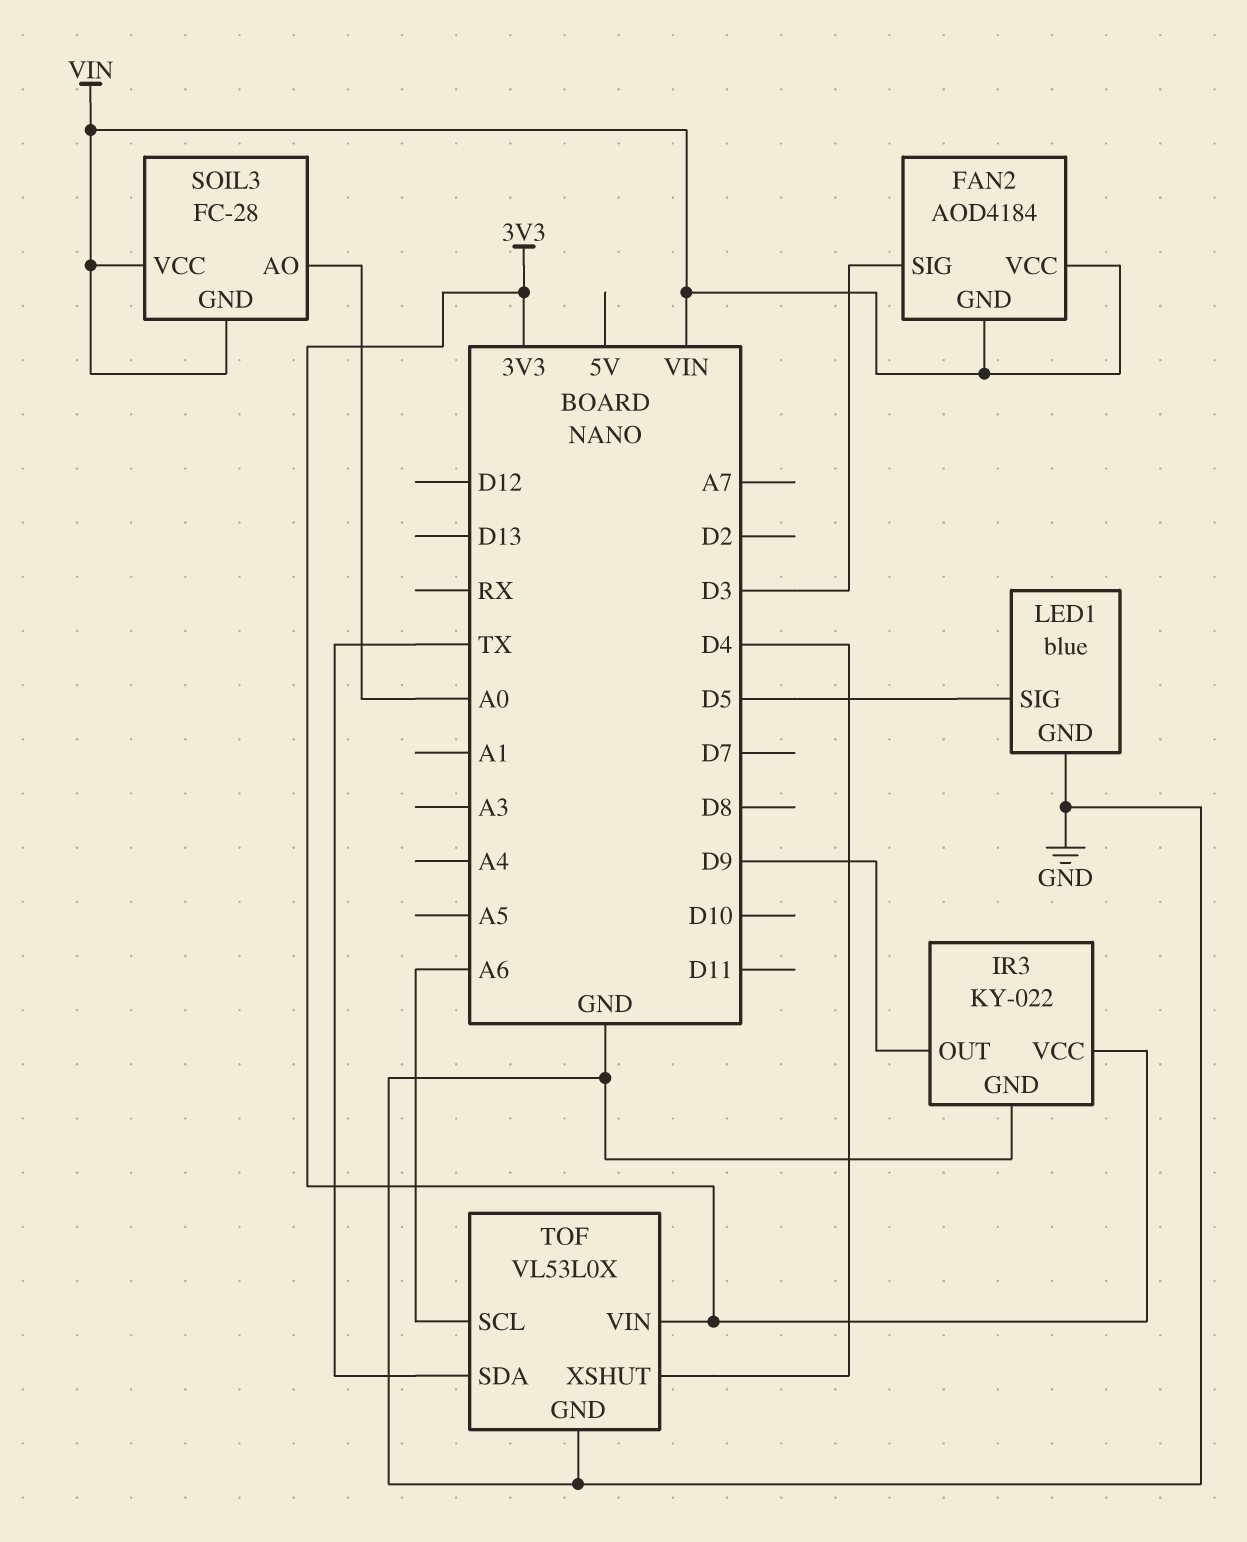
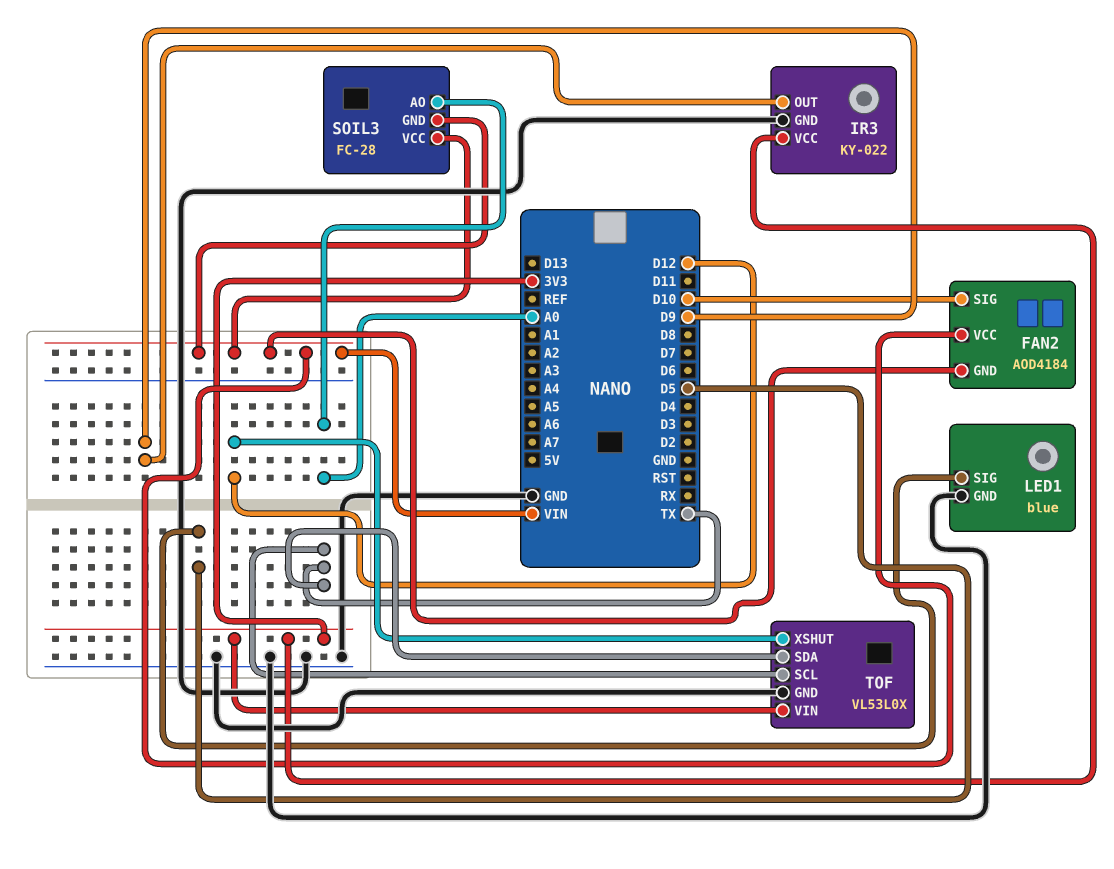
FAN2 pin SIG: D3 -> D10
TOF pin SCL: A6 -> TX
TOF pin XSHUT: D4 -> D12

